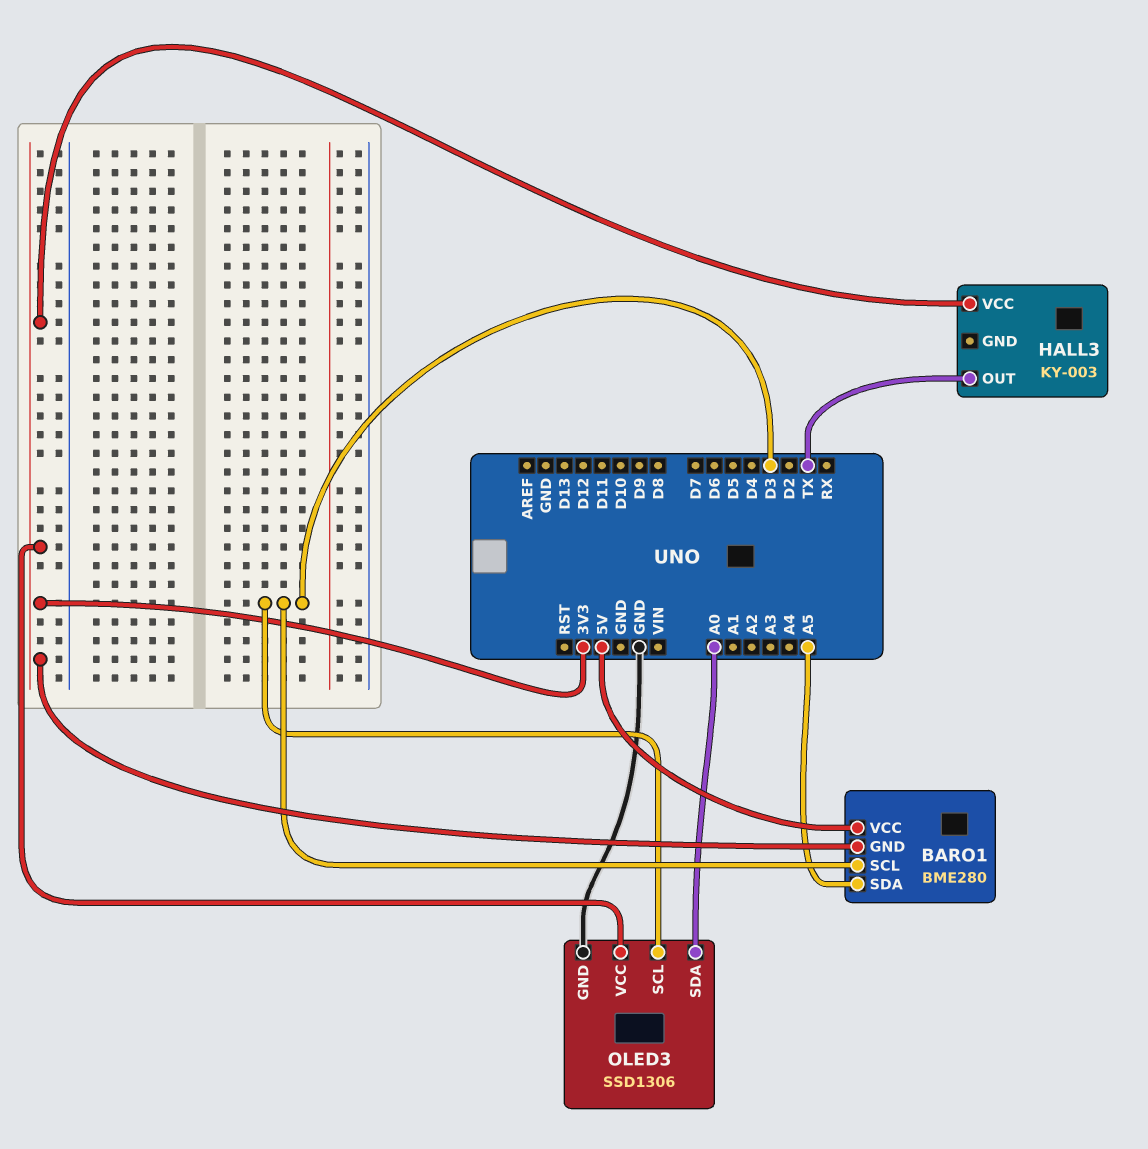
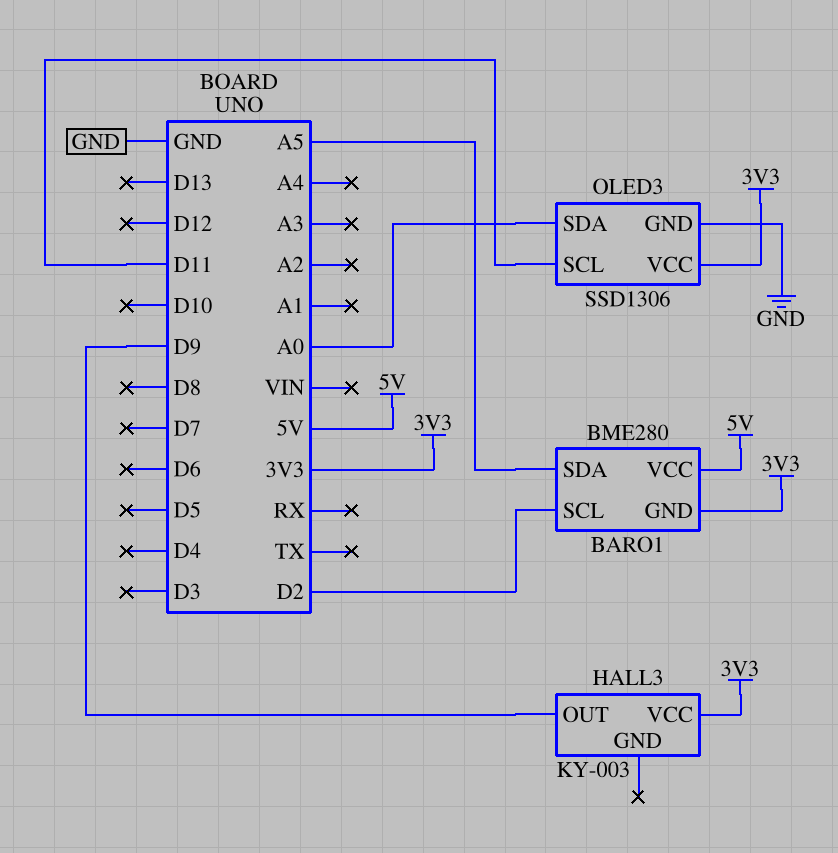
BARO1 pin SCL: D3 -> D2
HALL3 pin OUT: TX -> D9
OLED3 pin SCL: D3 -> D11

